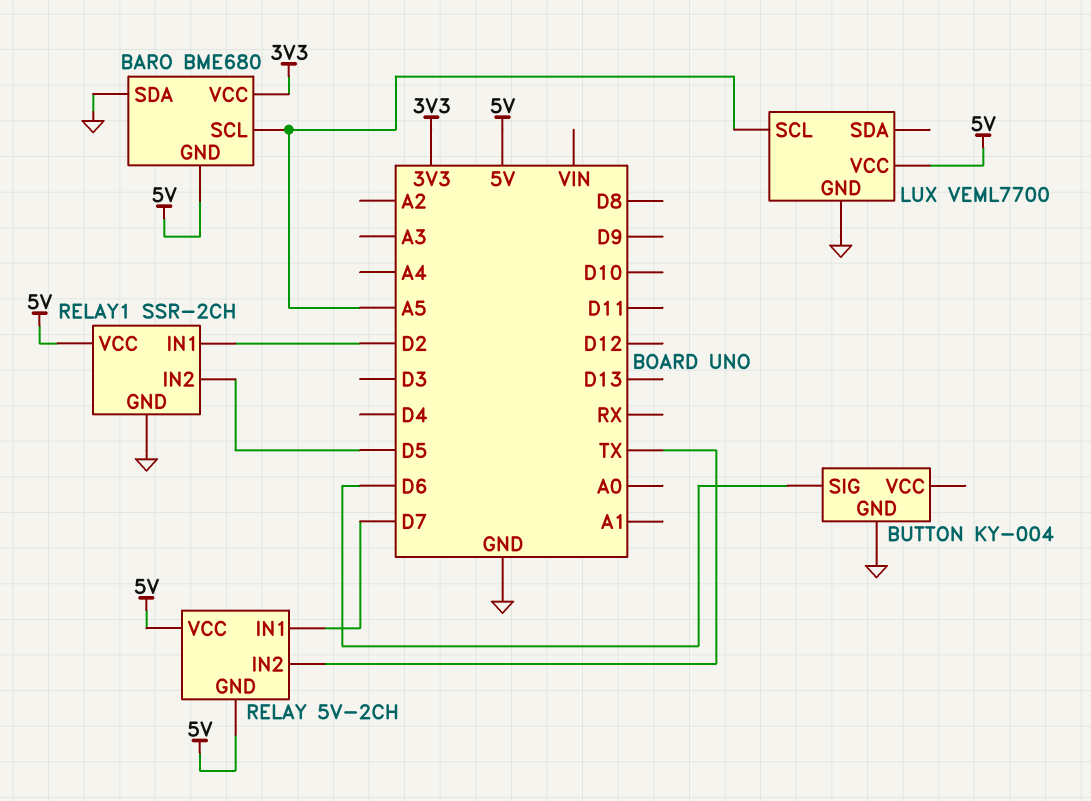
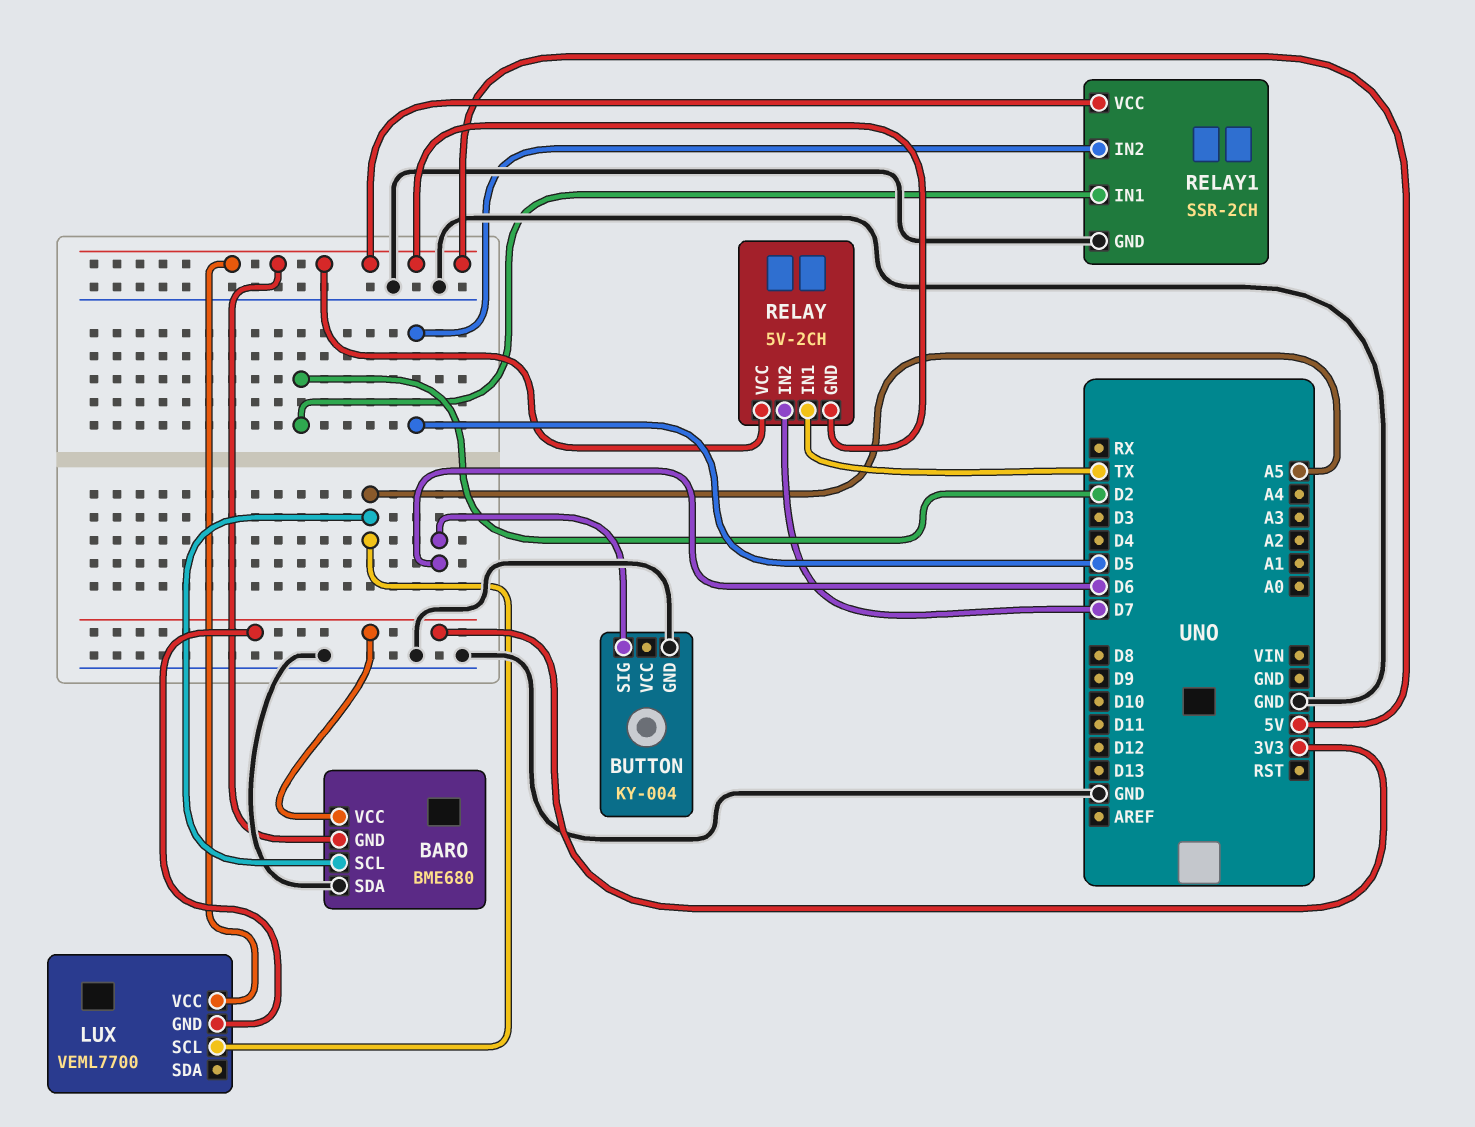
LUX pin GND: GND -> 3V3
RELAY pin IN1: D7 -> TX
RELAY pin IN2: TX -> D7

